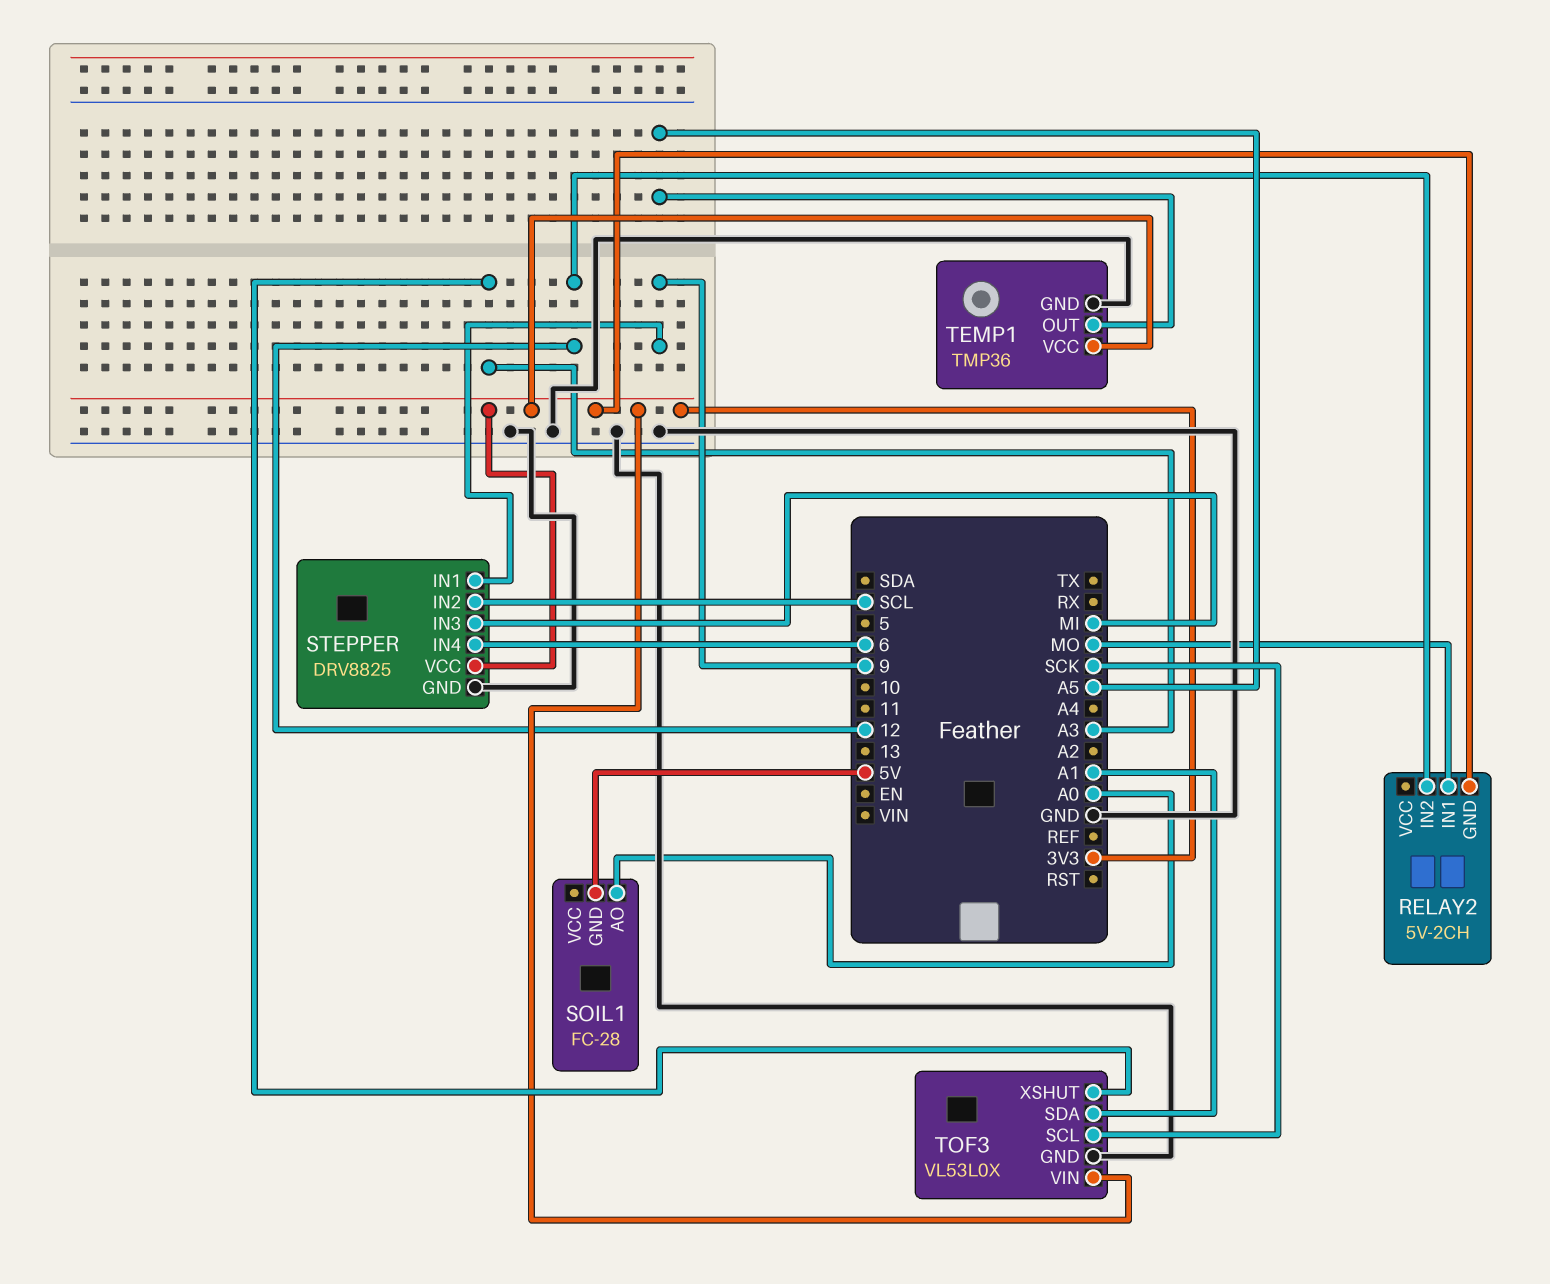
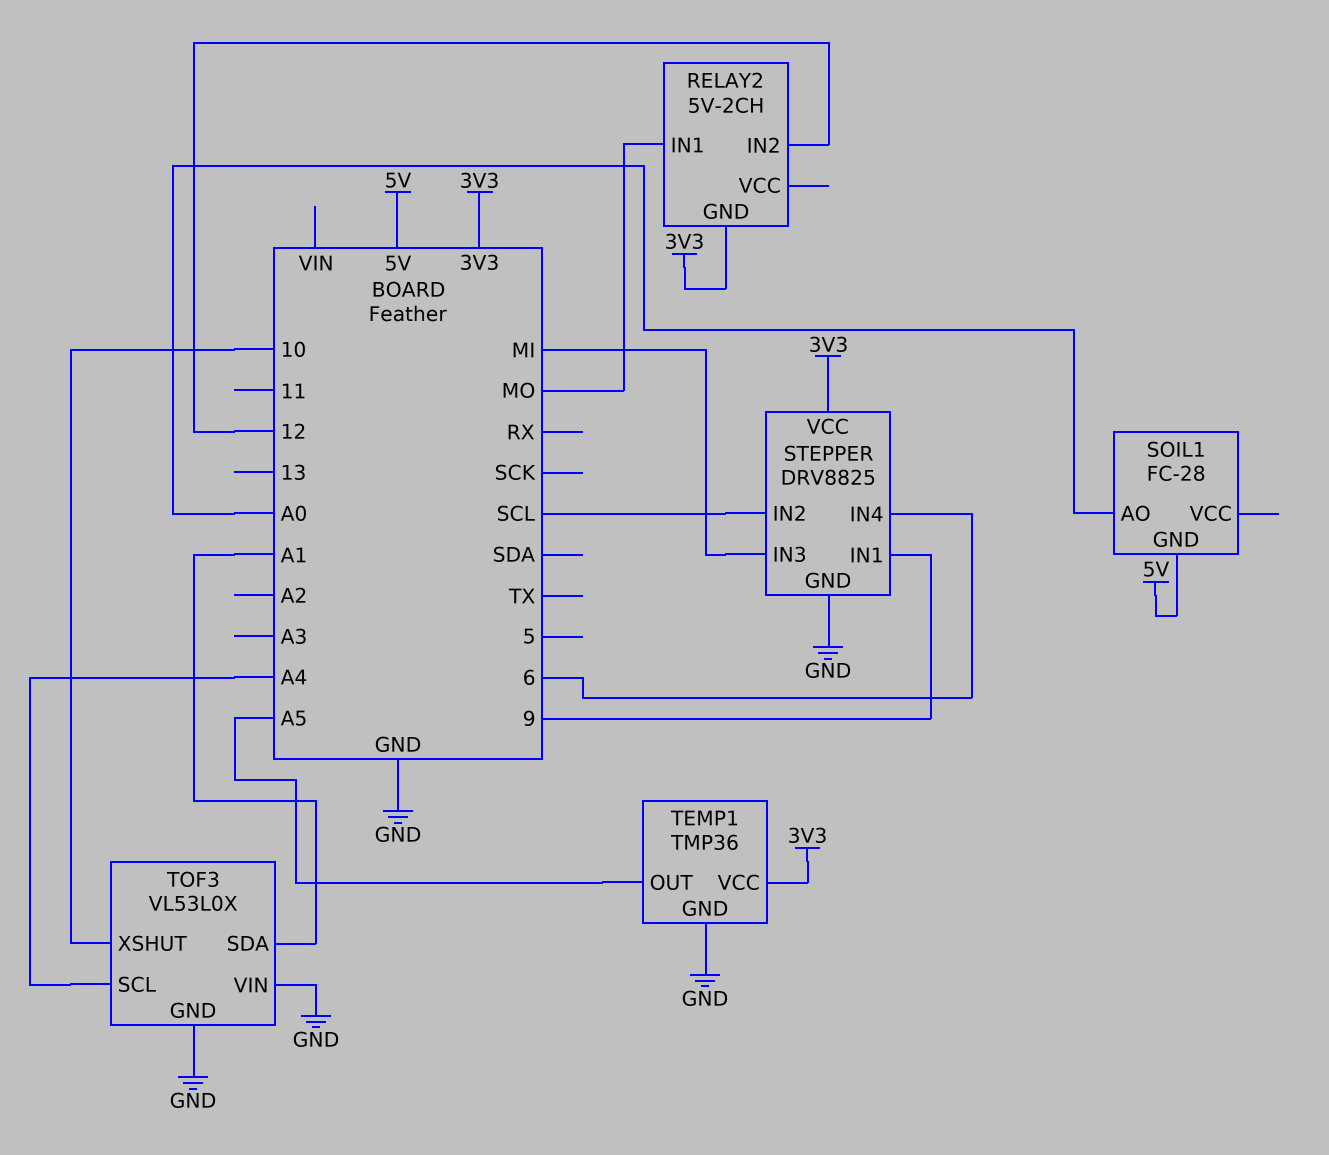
TOF3 pin SCL: SCK -> A4
TOF3 pin VIN: 3V3 -> GND
TOF3 pin XSHUT: A3 -> 10

